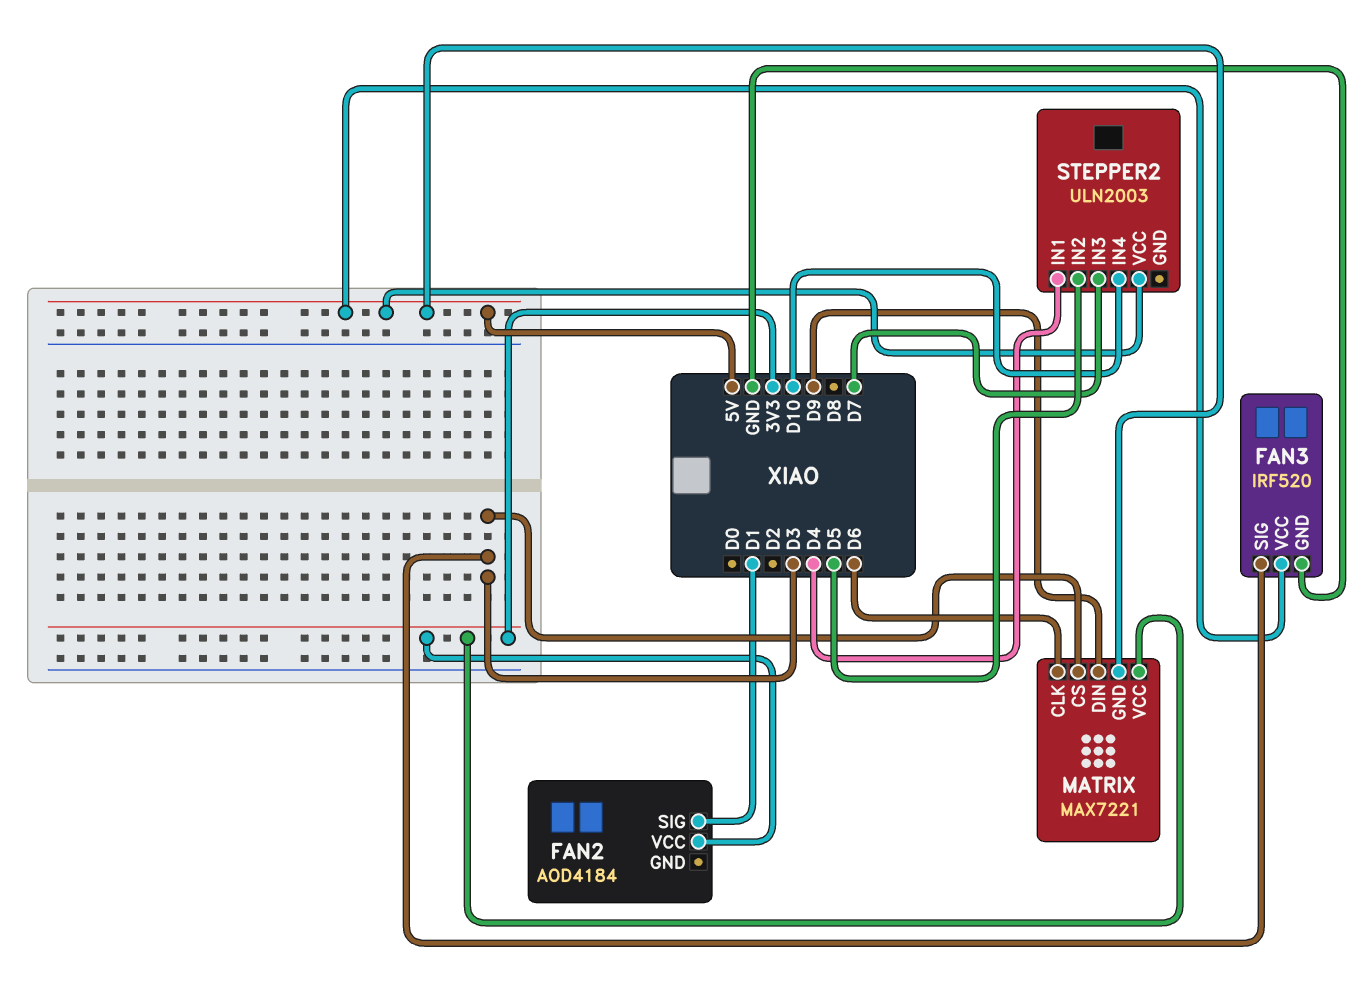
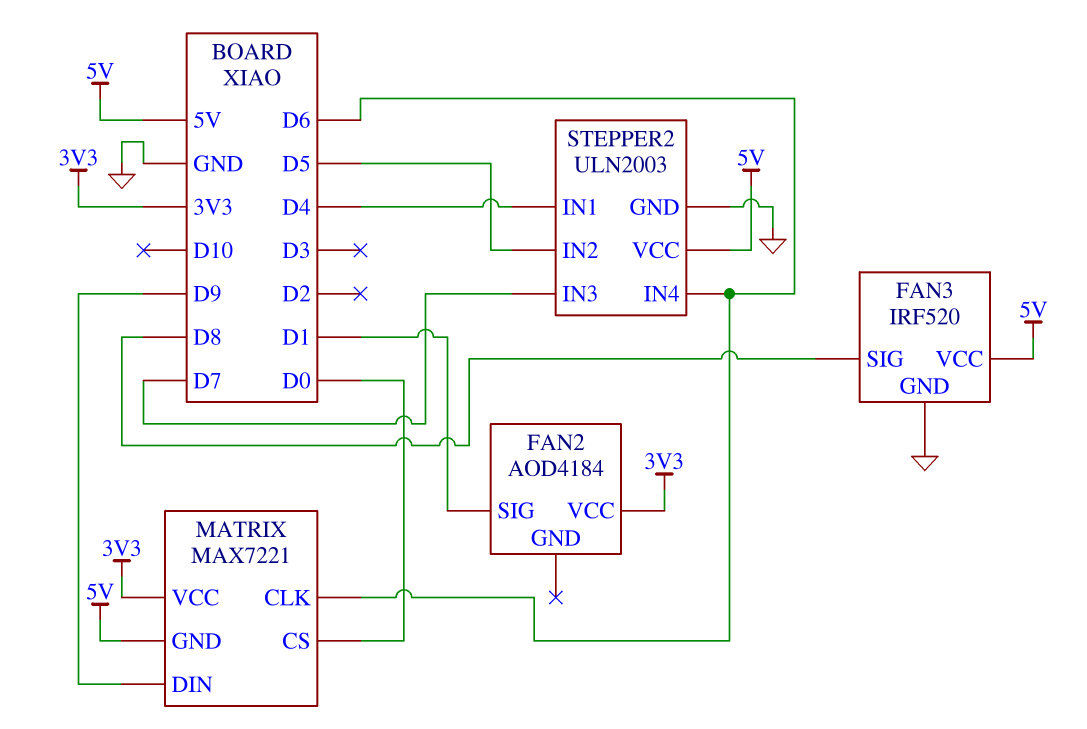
FAN3 pin SIG: D3 -> D8
MATRIX pin CS: D3 -> D0
STEPPER2 pin GND: none -> GND
STEPPER2 pin IN4: D10 -> D6

